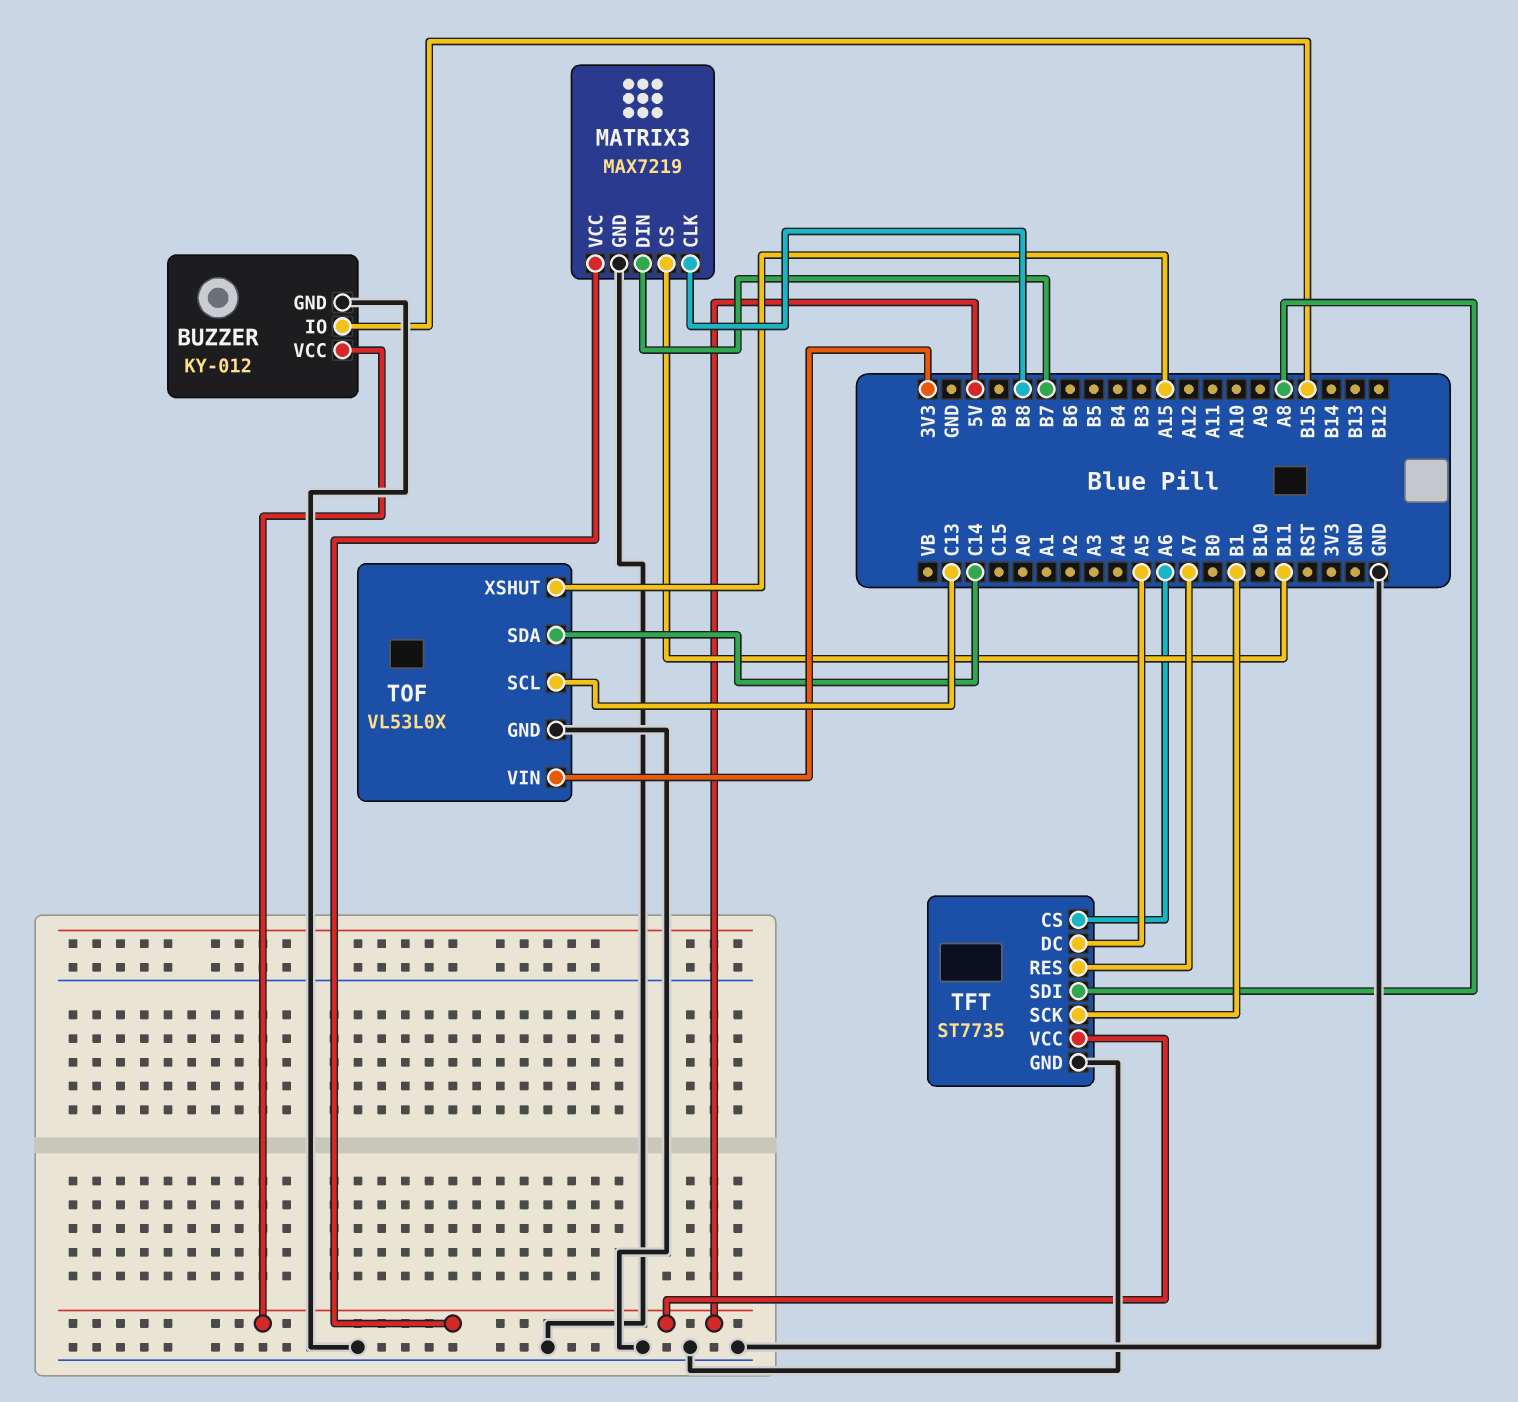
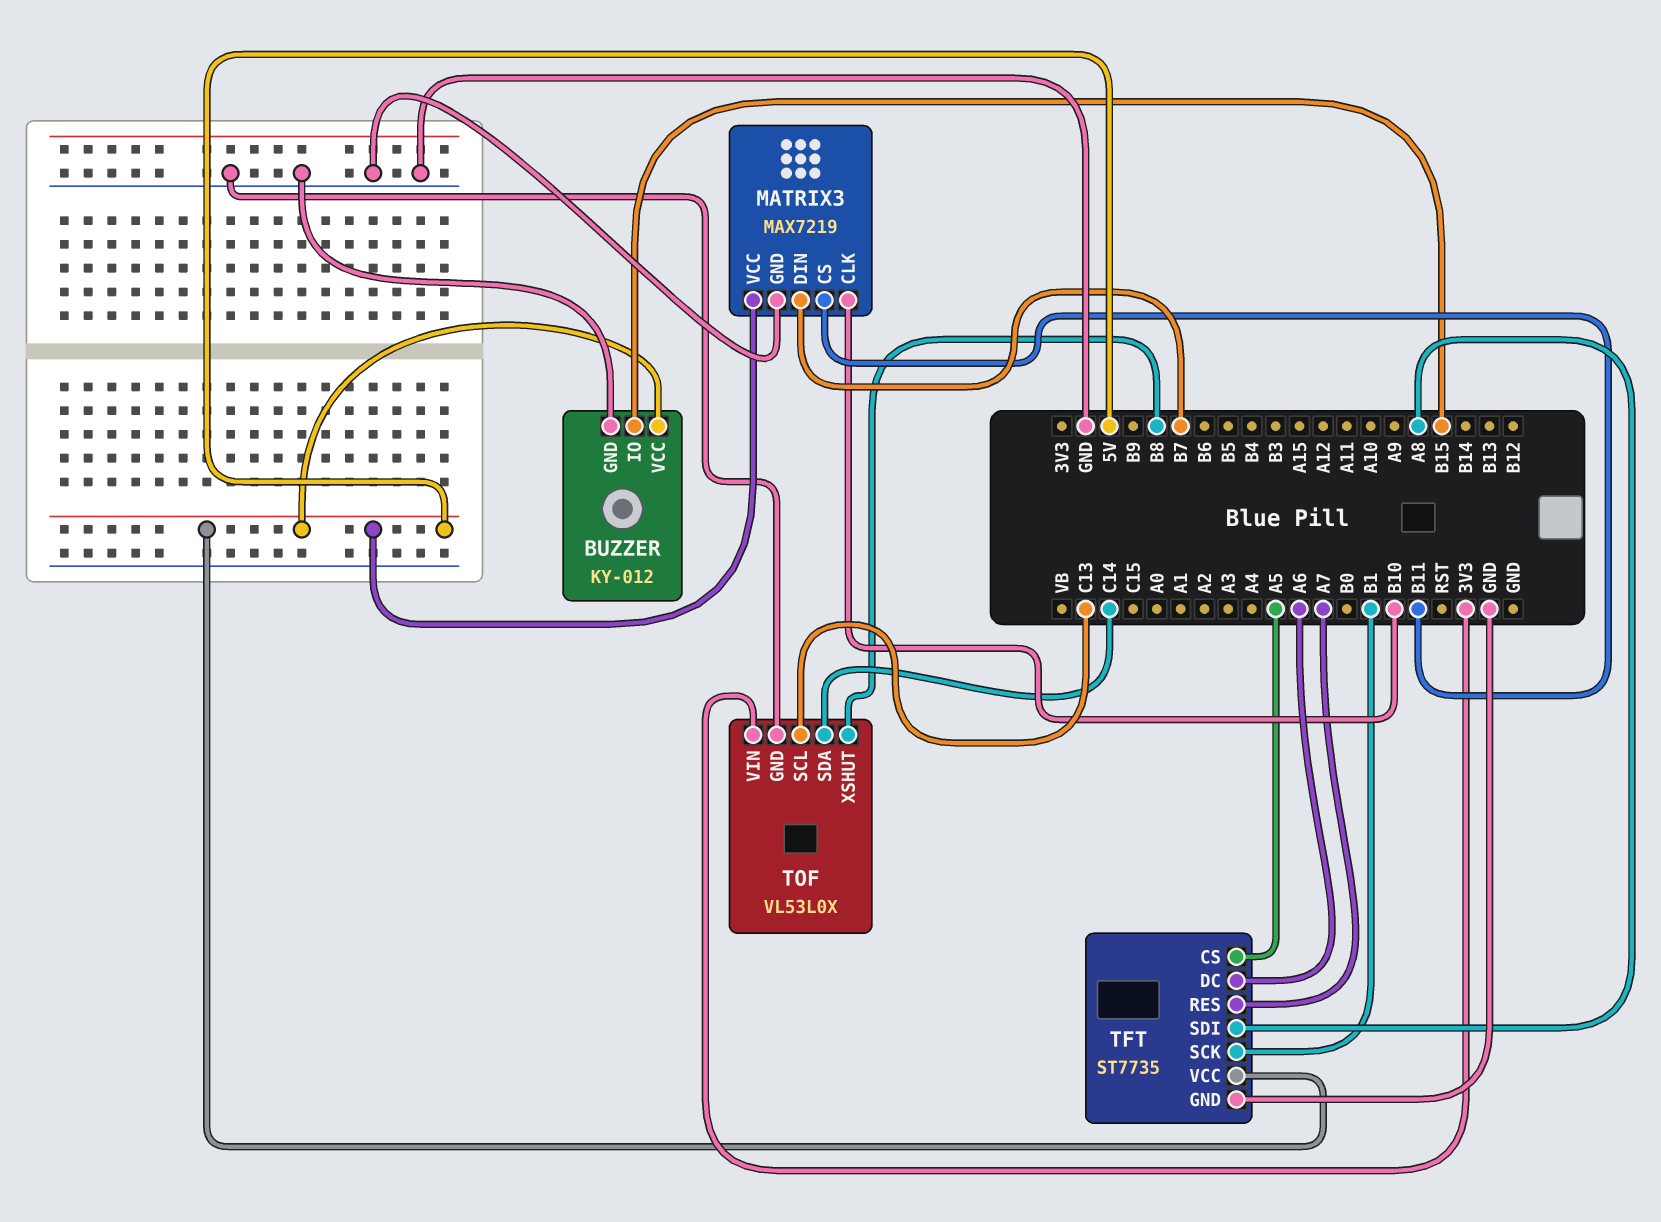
MATRIX3 pin CLK: B8 -> B10
TFT pin CS: A6 -> A5
TFT pin DC: A5 -> A6
TOF pin XSHUT: A15 -> B8

